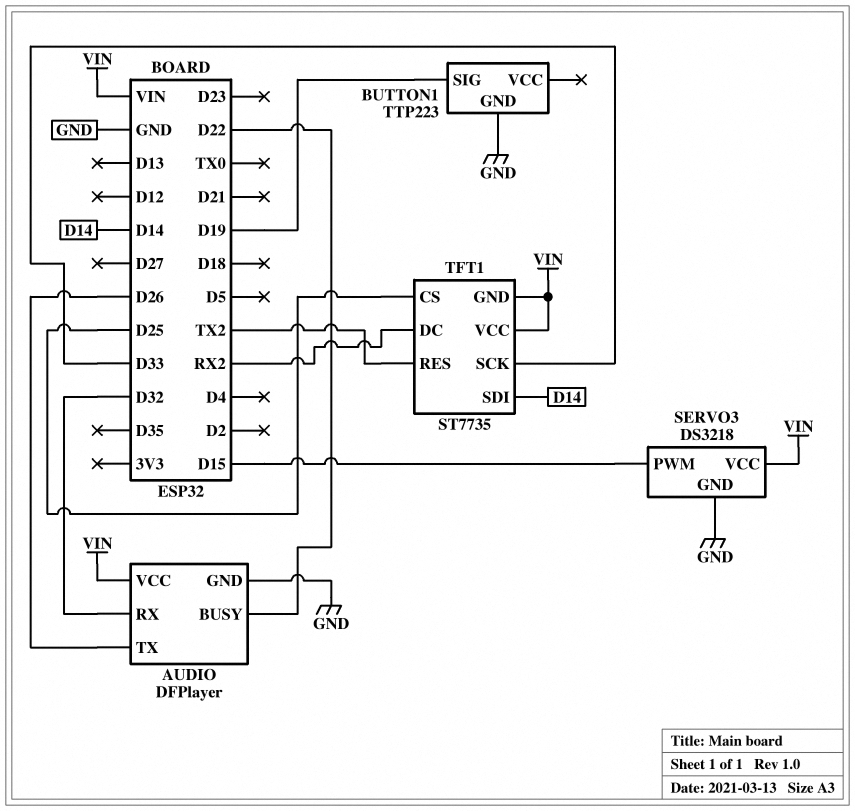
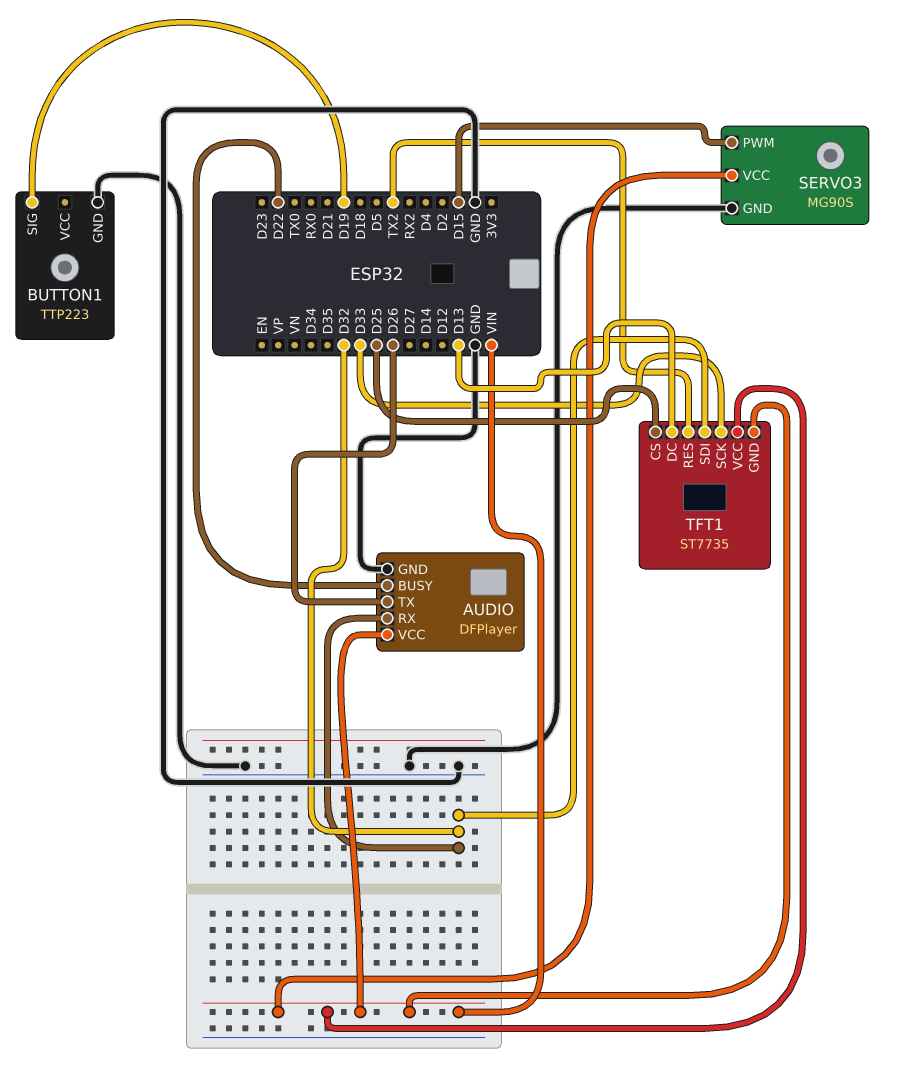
SERVO3: DS3218 -> MG90S
TFT1 pin DC: RX2 -> D13
TFT1 pin SDI: D14 -> D32

